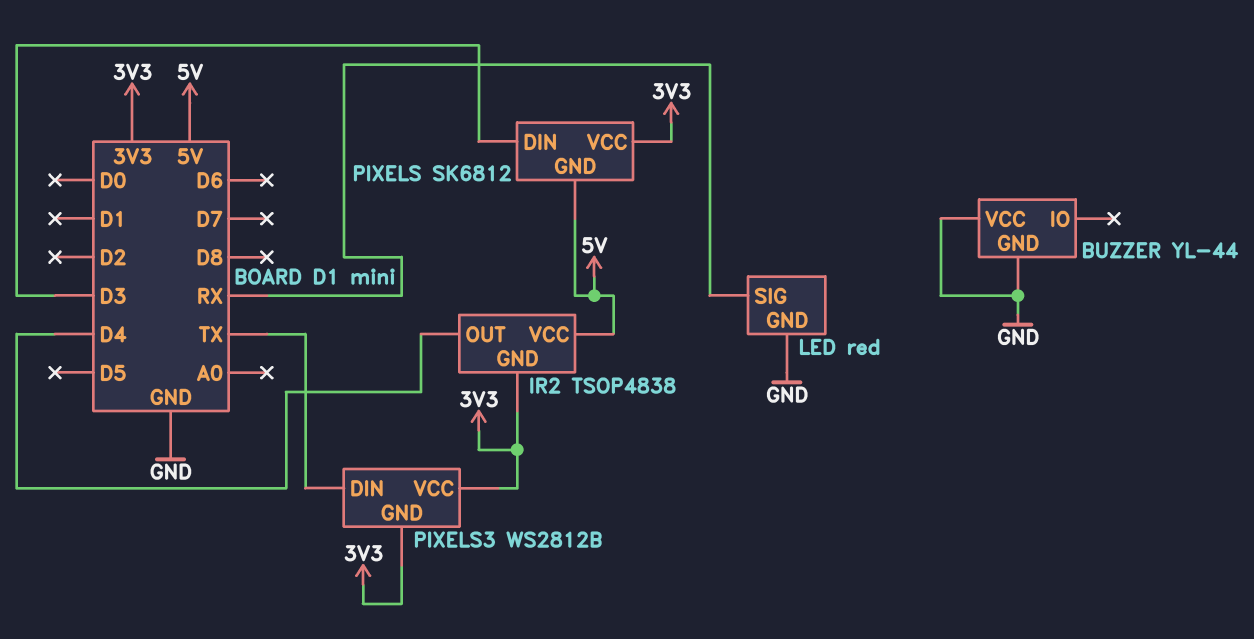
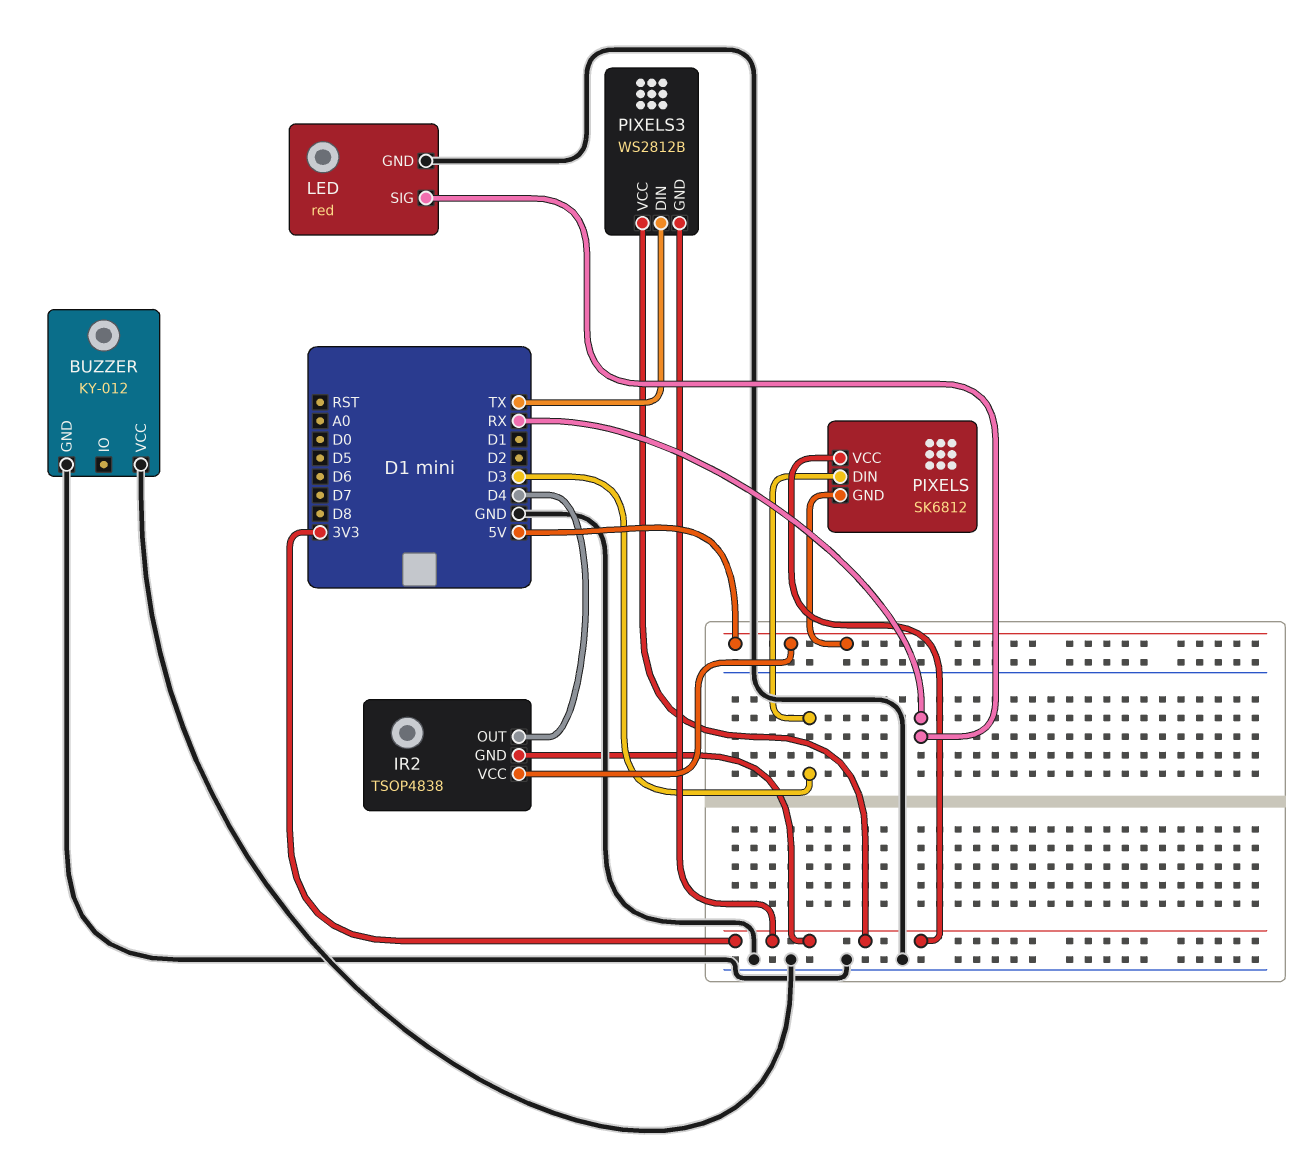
BUZZER: YL-44 -> KY-012

